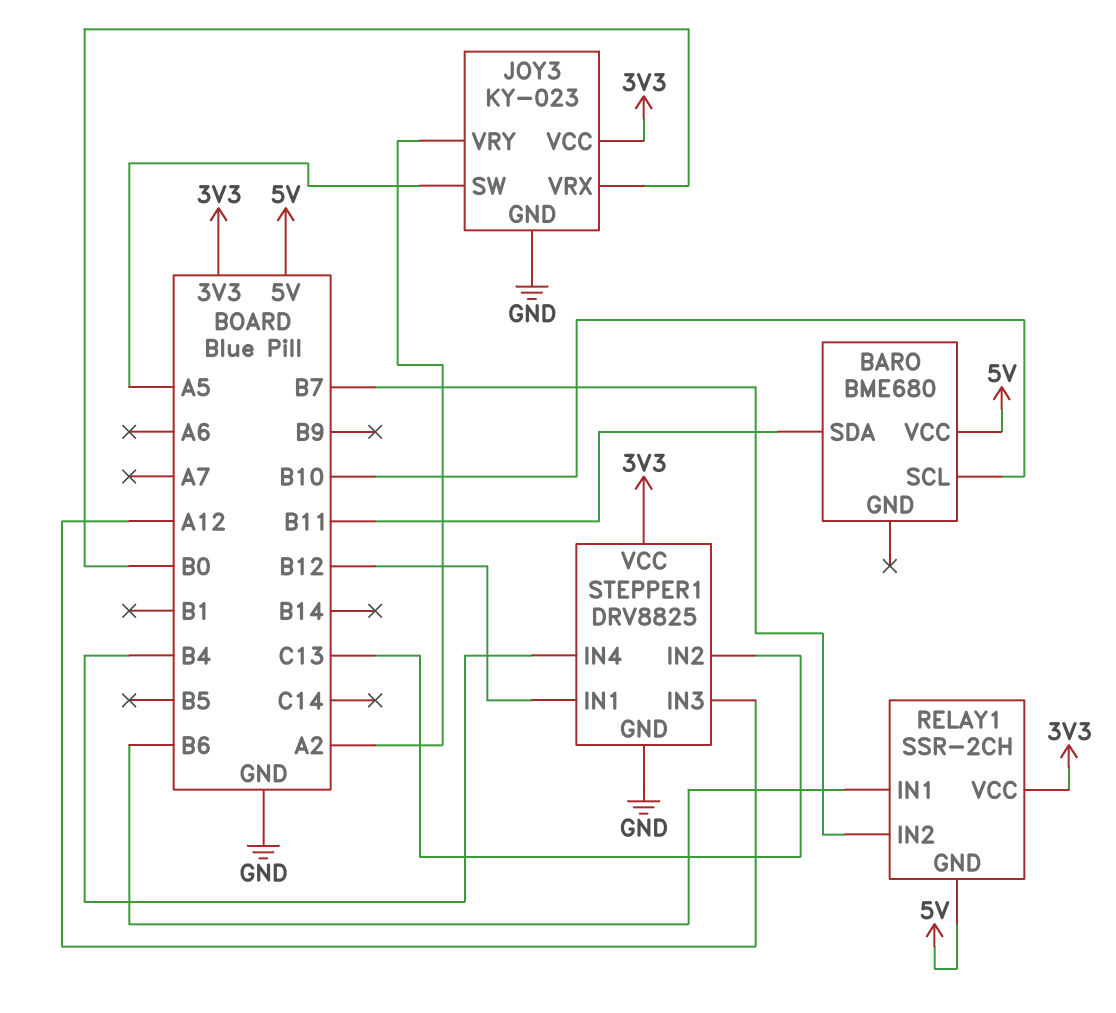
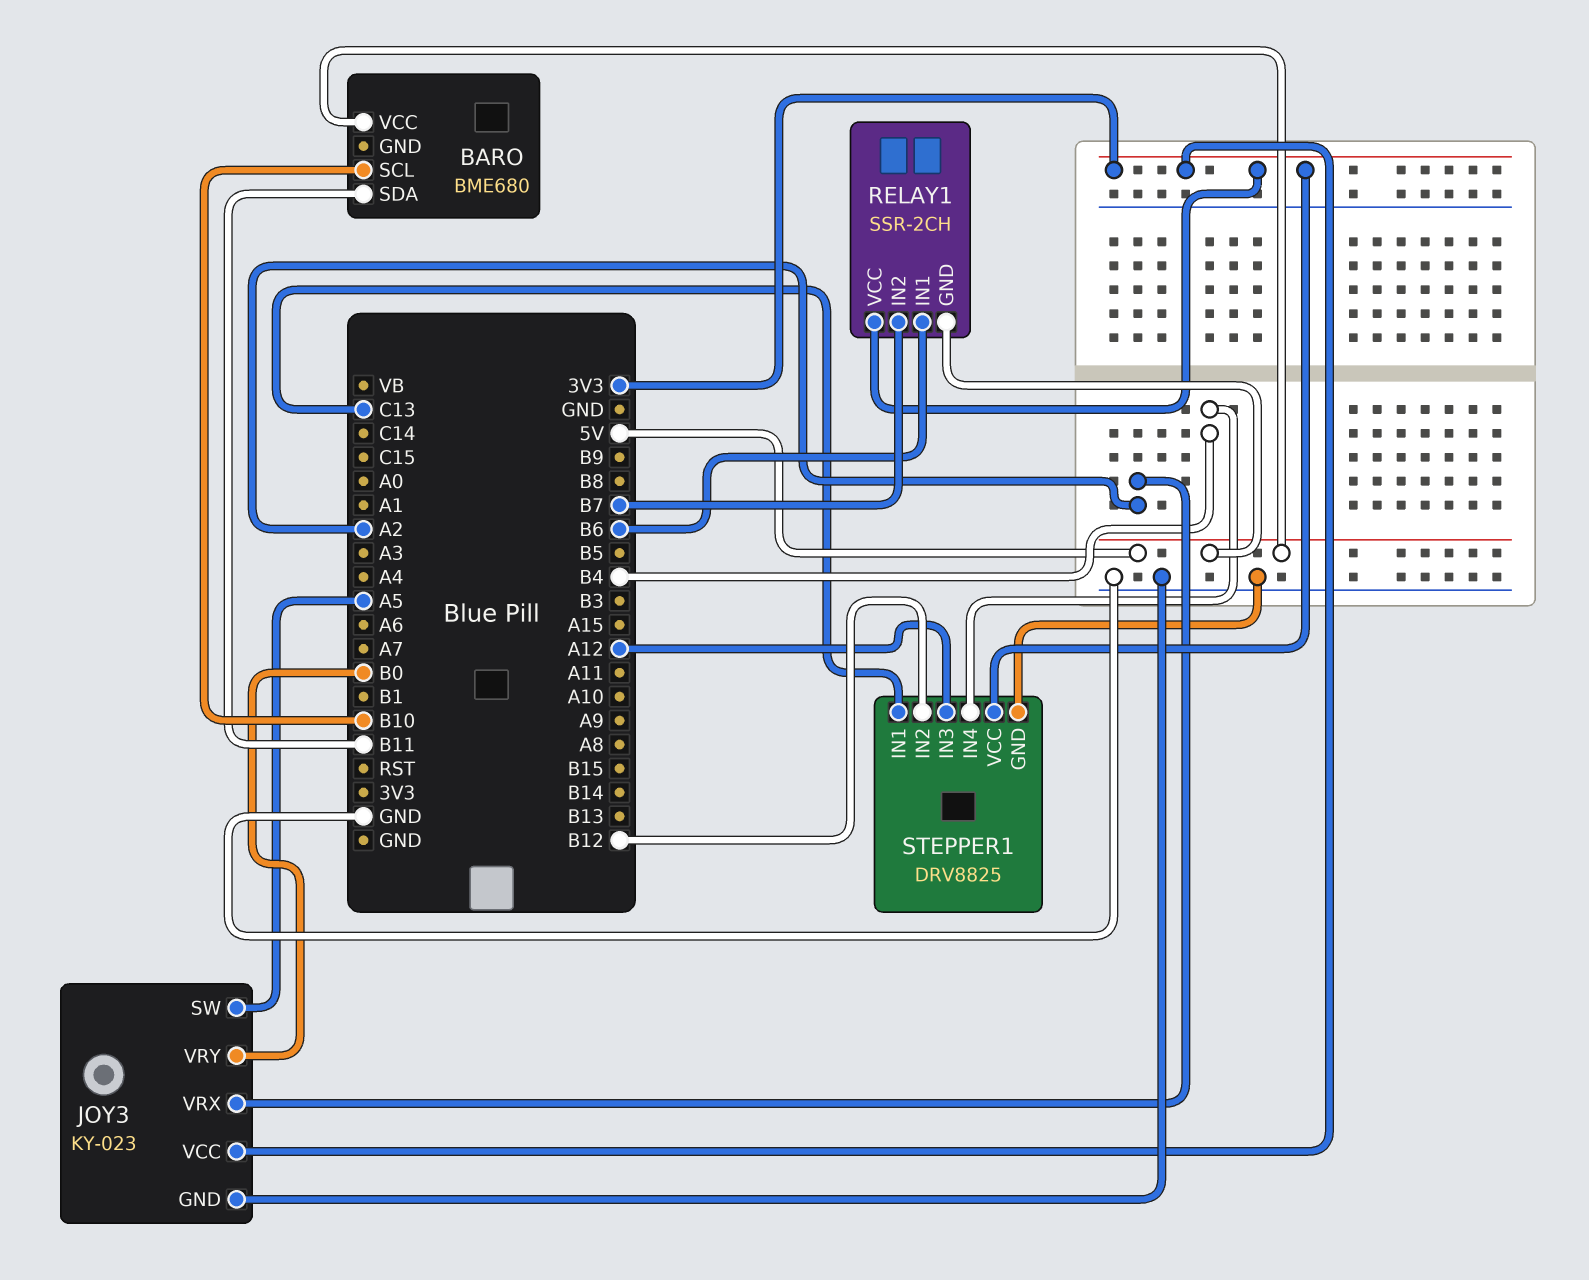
JOY3 pin VRX: B0 -> A2
JOY3 pin VRY: A2 -> B0
STEPPER1 pin IN1: B12 -> C13
STEPPER1 pin IN2: C13 -> B12

